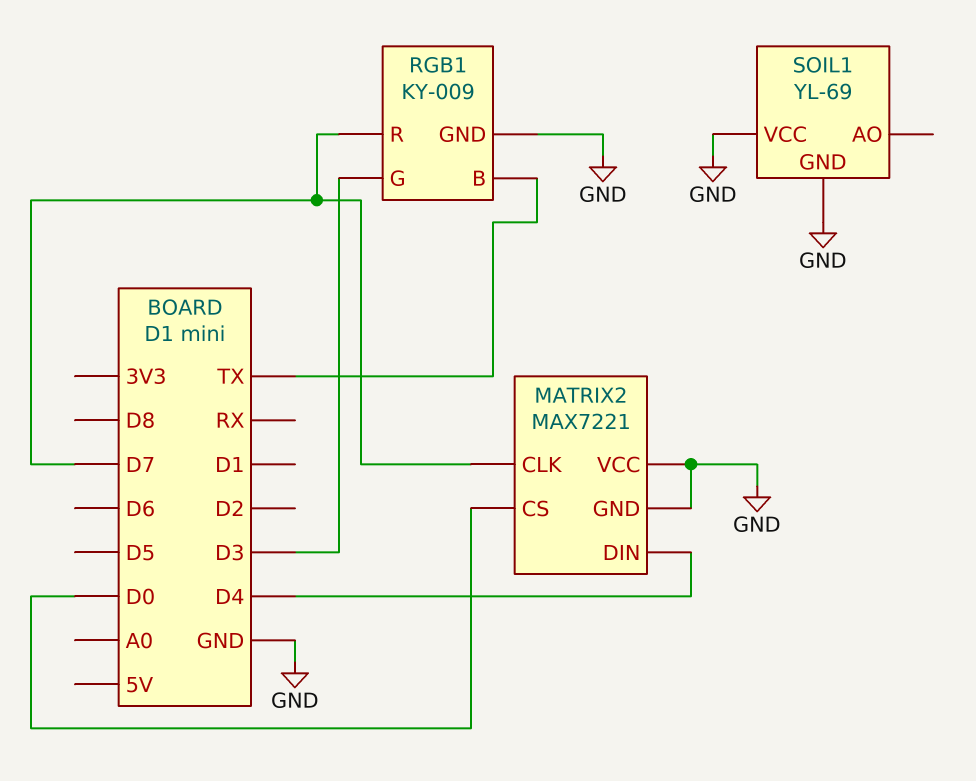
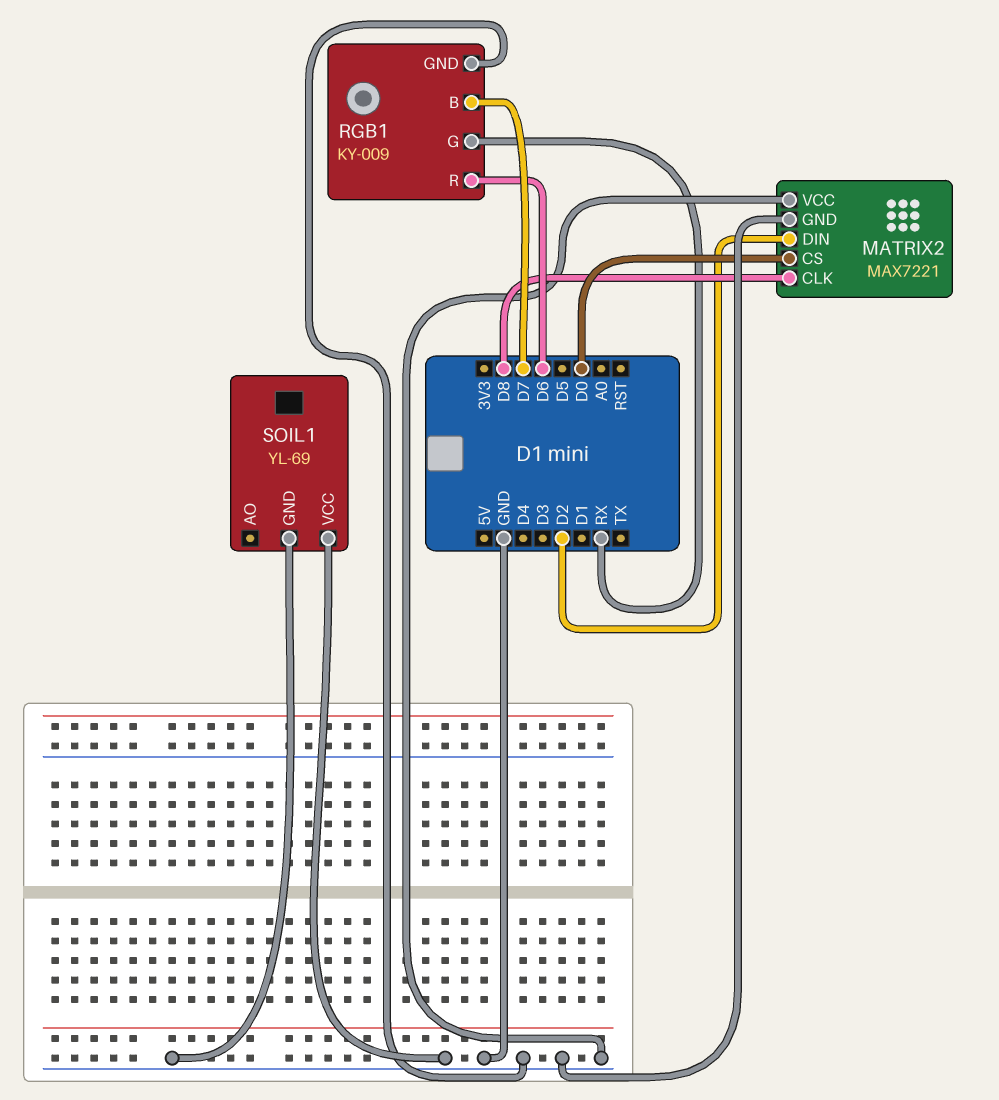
MATRIX2 pin CLK: D7 -> D8
MATRIX2 pin DIN: D4 -> D2
RGB1 pin B: TX -> D7
RGB1 pin G: D3 -> RX
RGB1 pin R: D7 -> D6

